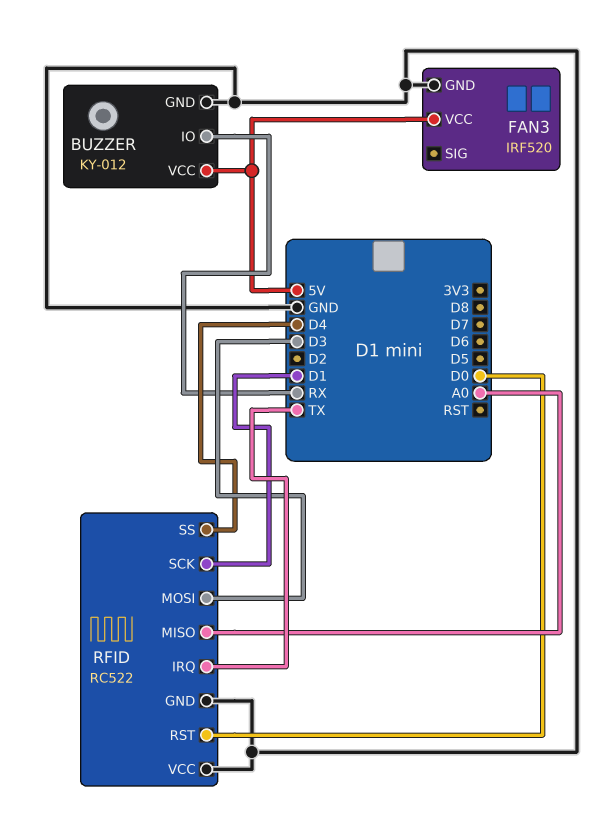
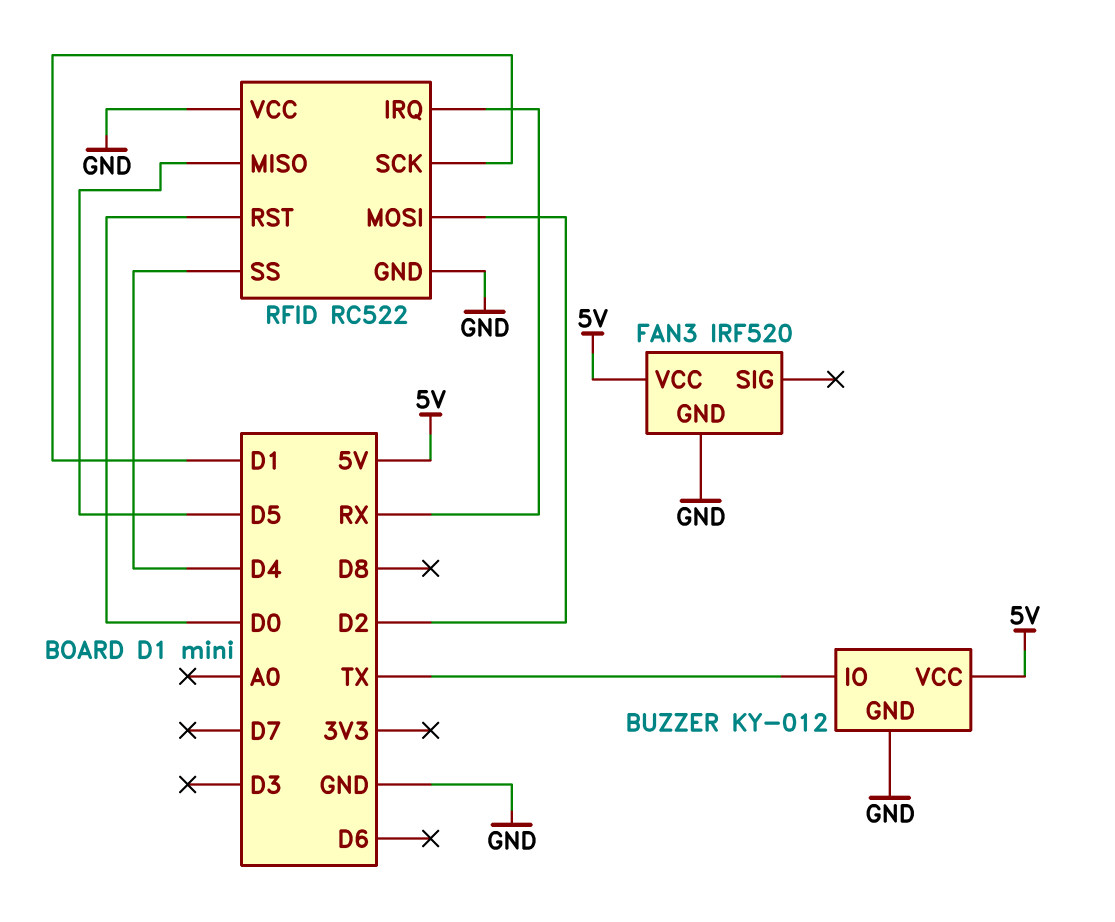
BUZZER pin IO: RX -> TX
RFID pin IRQ: TX -> RX
RFID pin MISO: A0 -> D5
RFID pin MOSI: D3 -> D2

